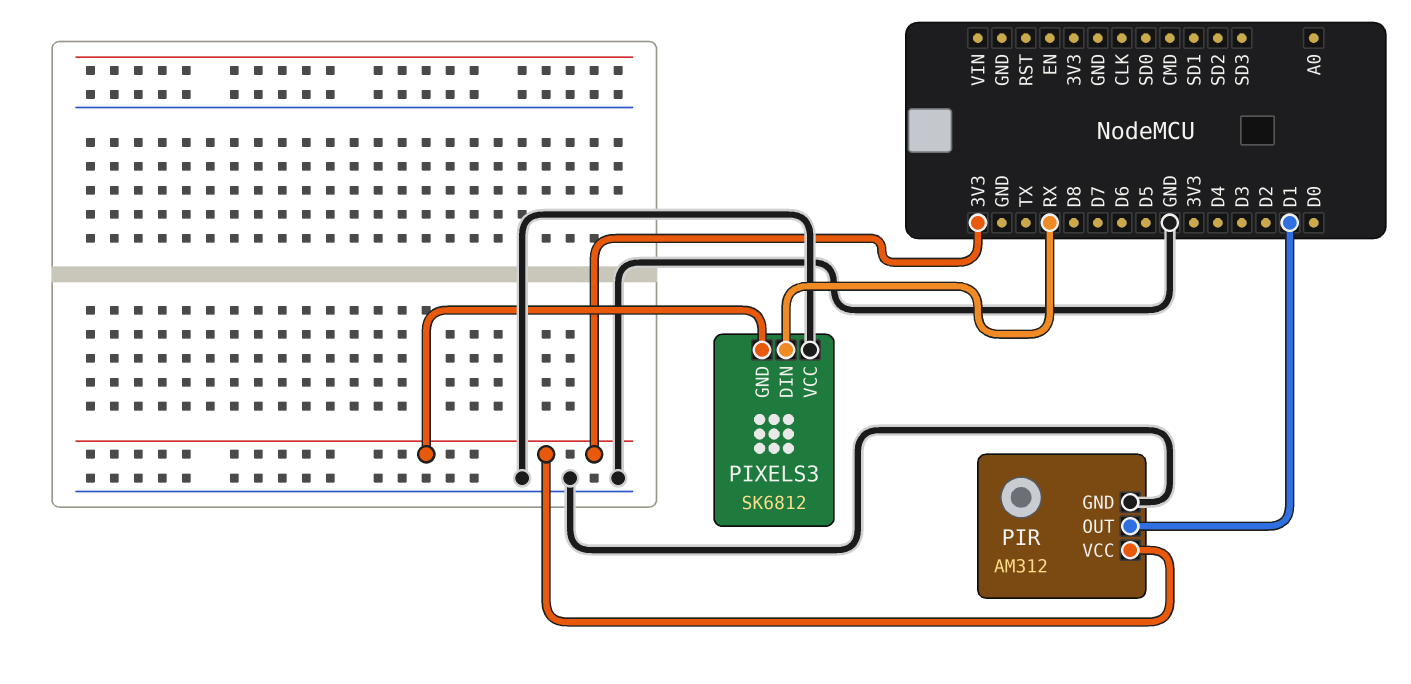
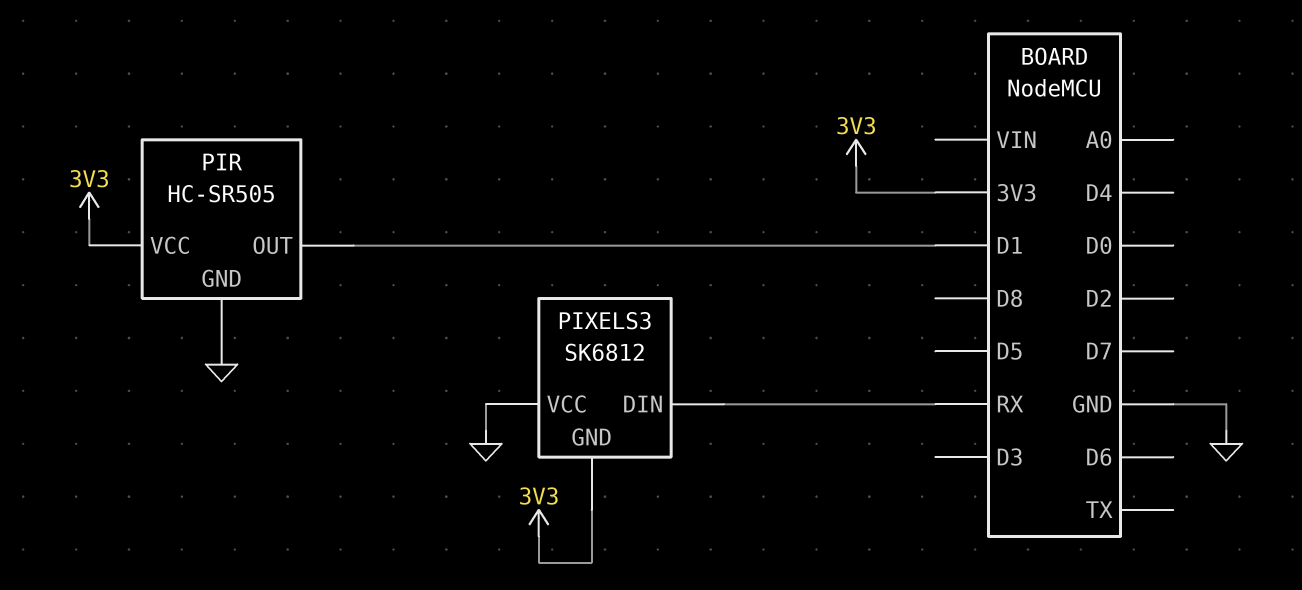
PIR: AM312 -> HC-SR505

